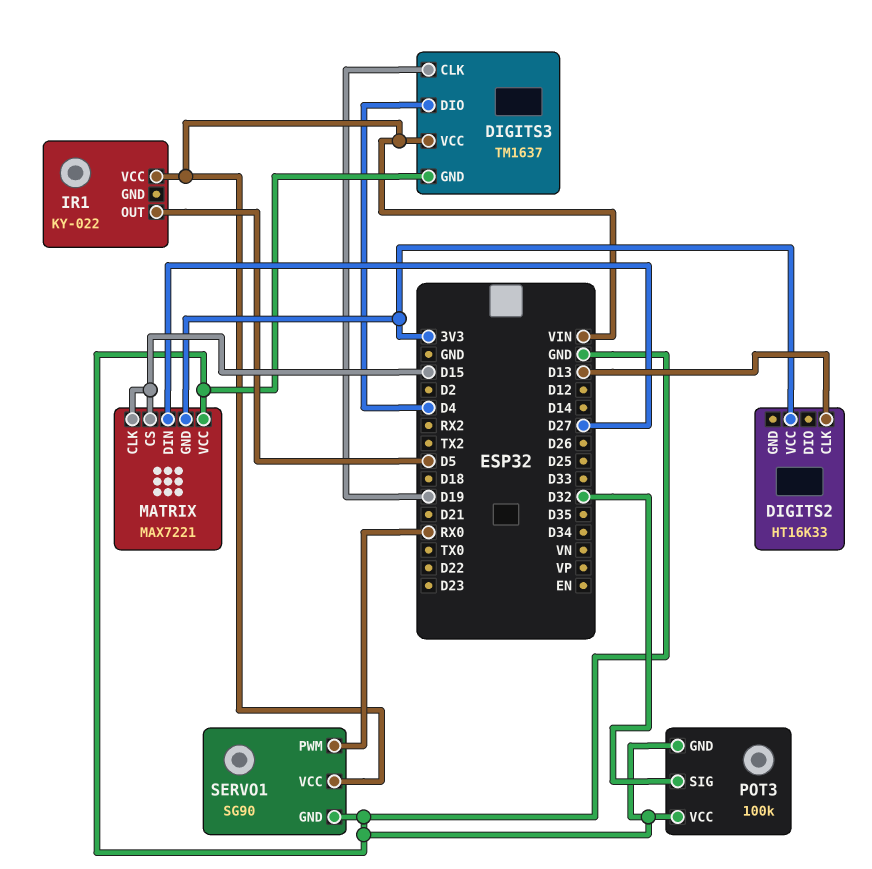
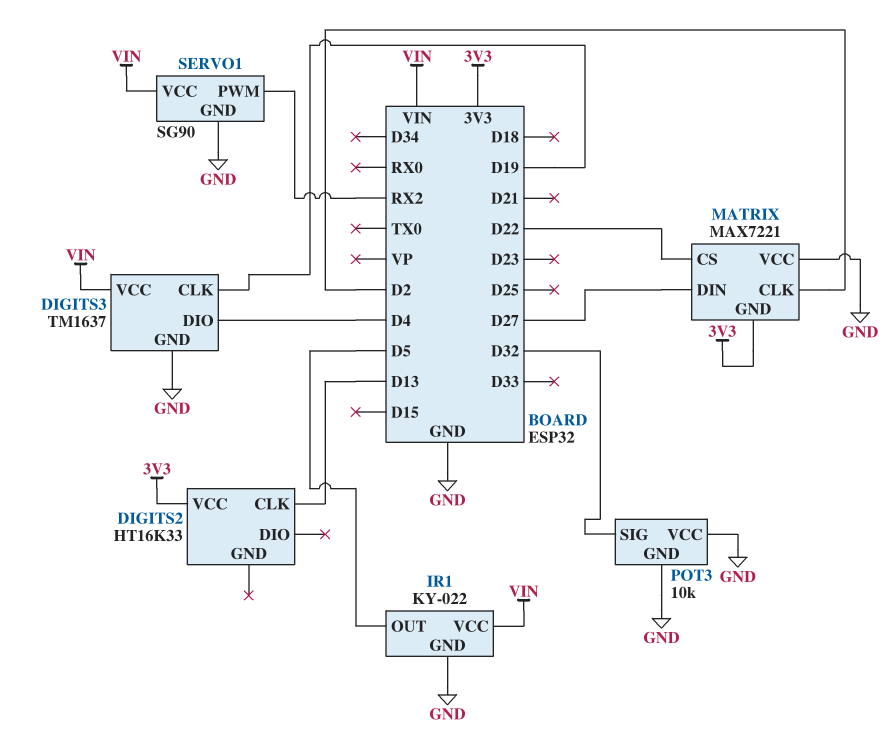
IR1 pin GND: none -> GND
MATRIX pin CLK: D15 -> D2
MATRIX pin CS: D15 -> D22
POT3: 100k -> 10k
SERVO1 pin PWM: RX0 -> RX2

